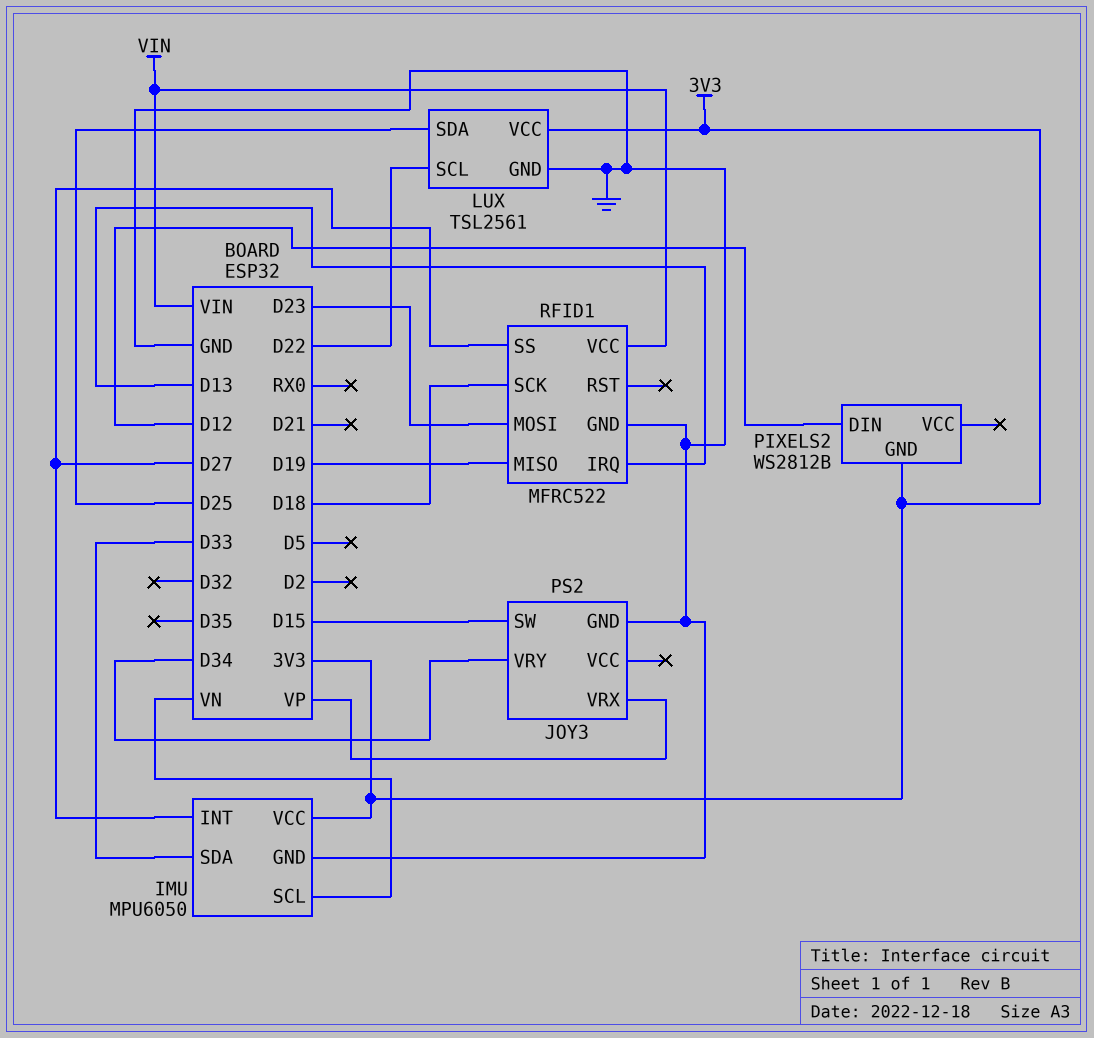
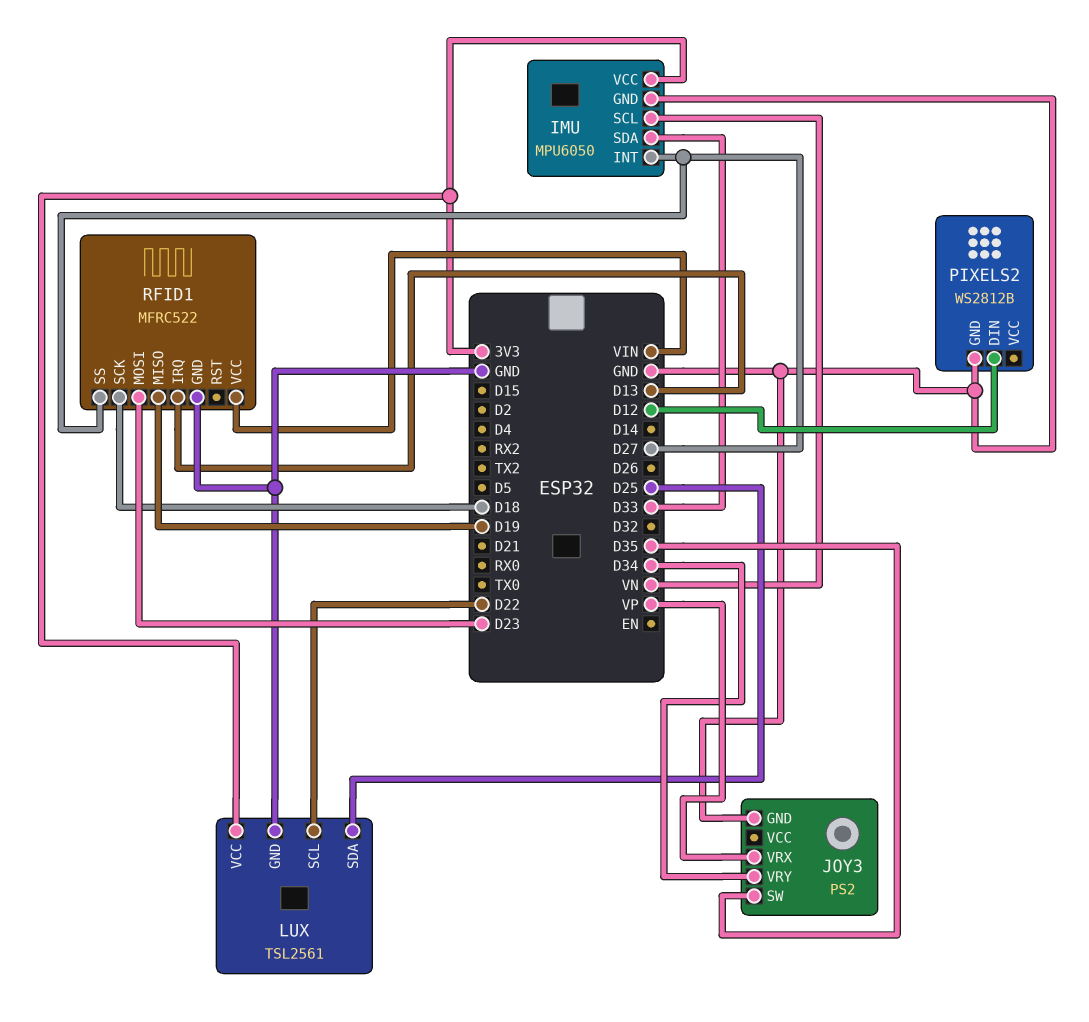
JOY3 pin SW: D15 -> D35
PIXELS2 pin GND: 3V3 -> GND

